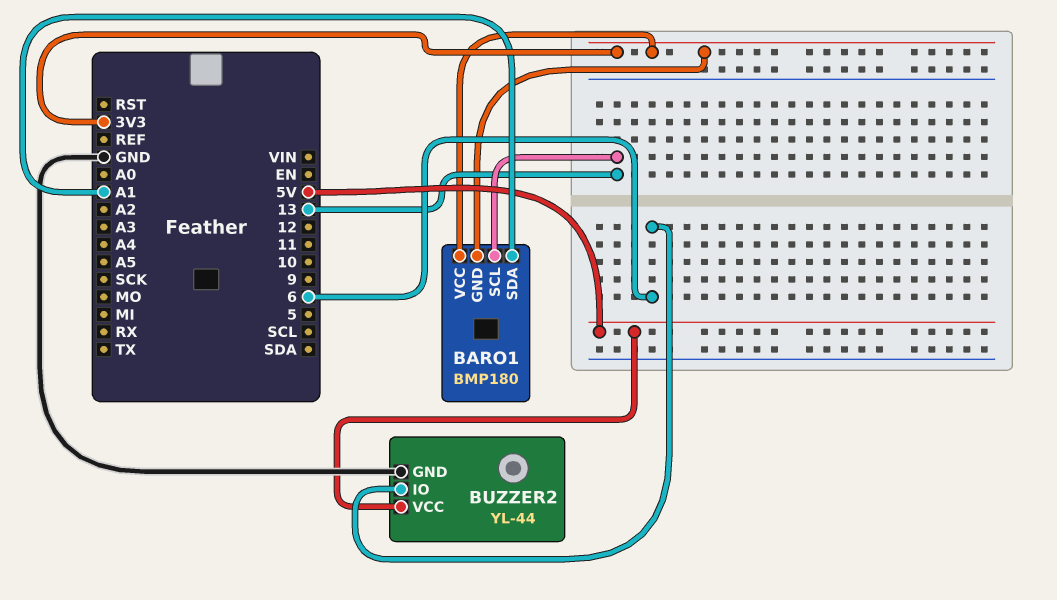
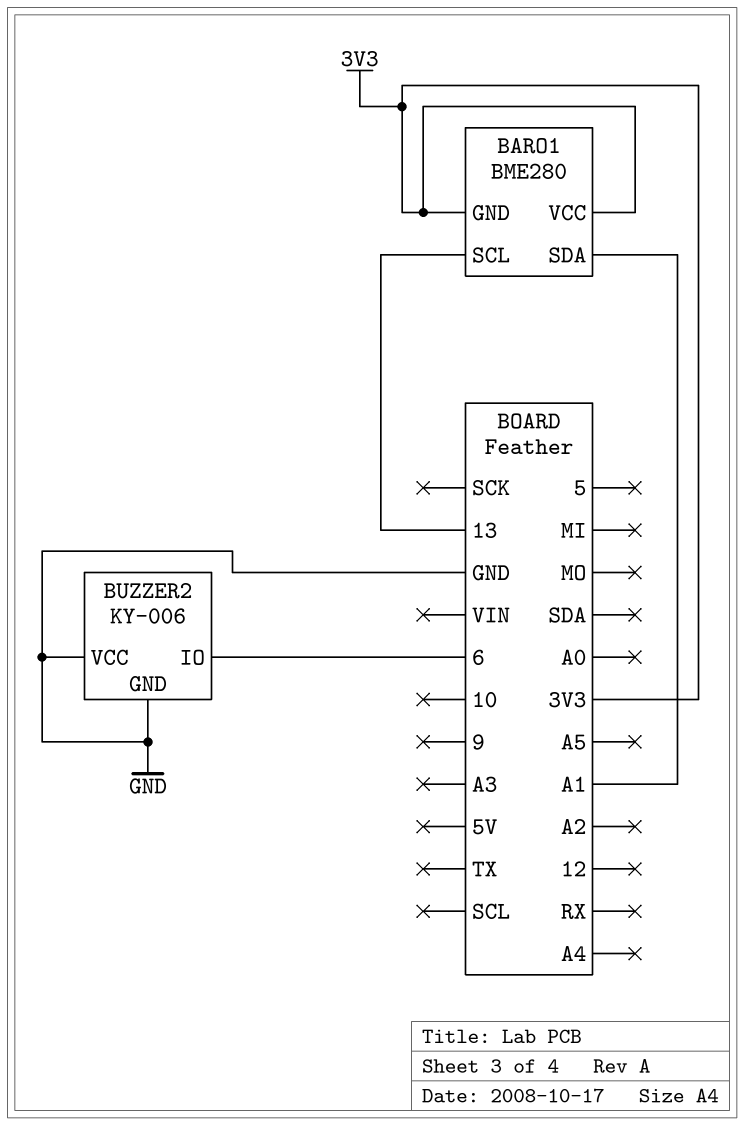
BARO1: BMP180 -> BME280
BUZZER2: YL-44 -> KY-006
BUZZER2 pin VCC: 5V -> GND

